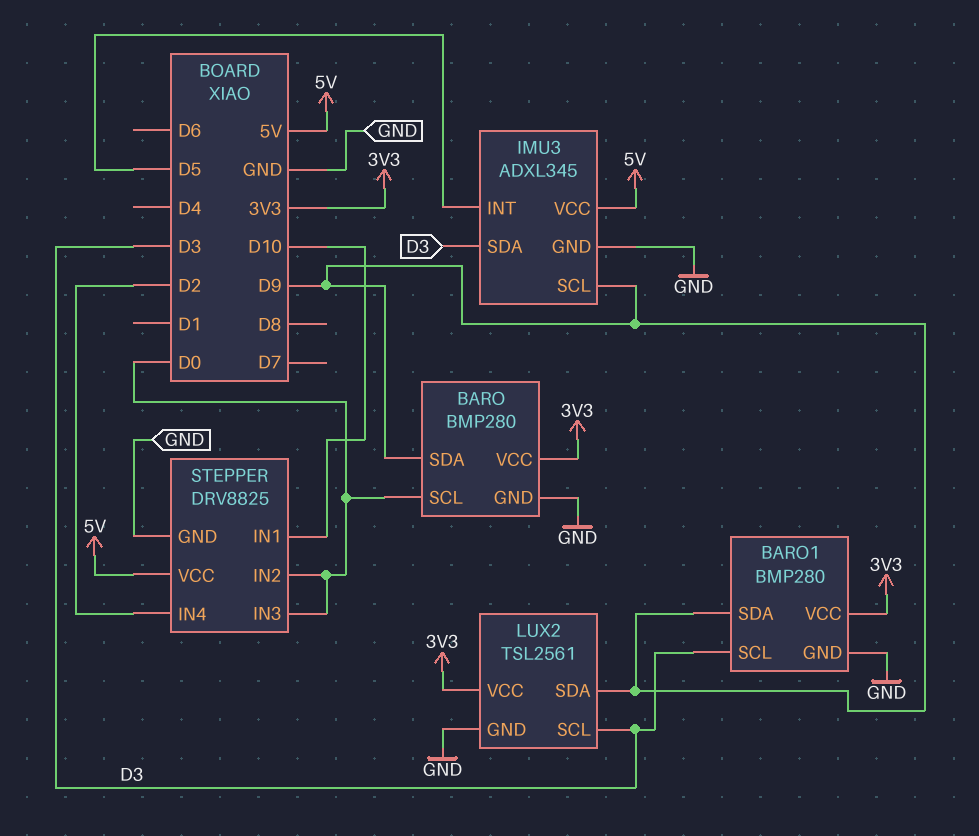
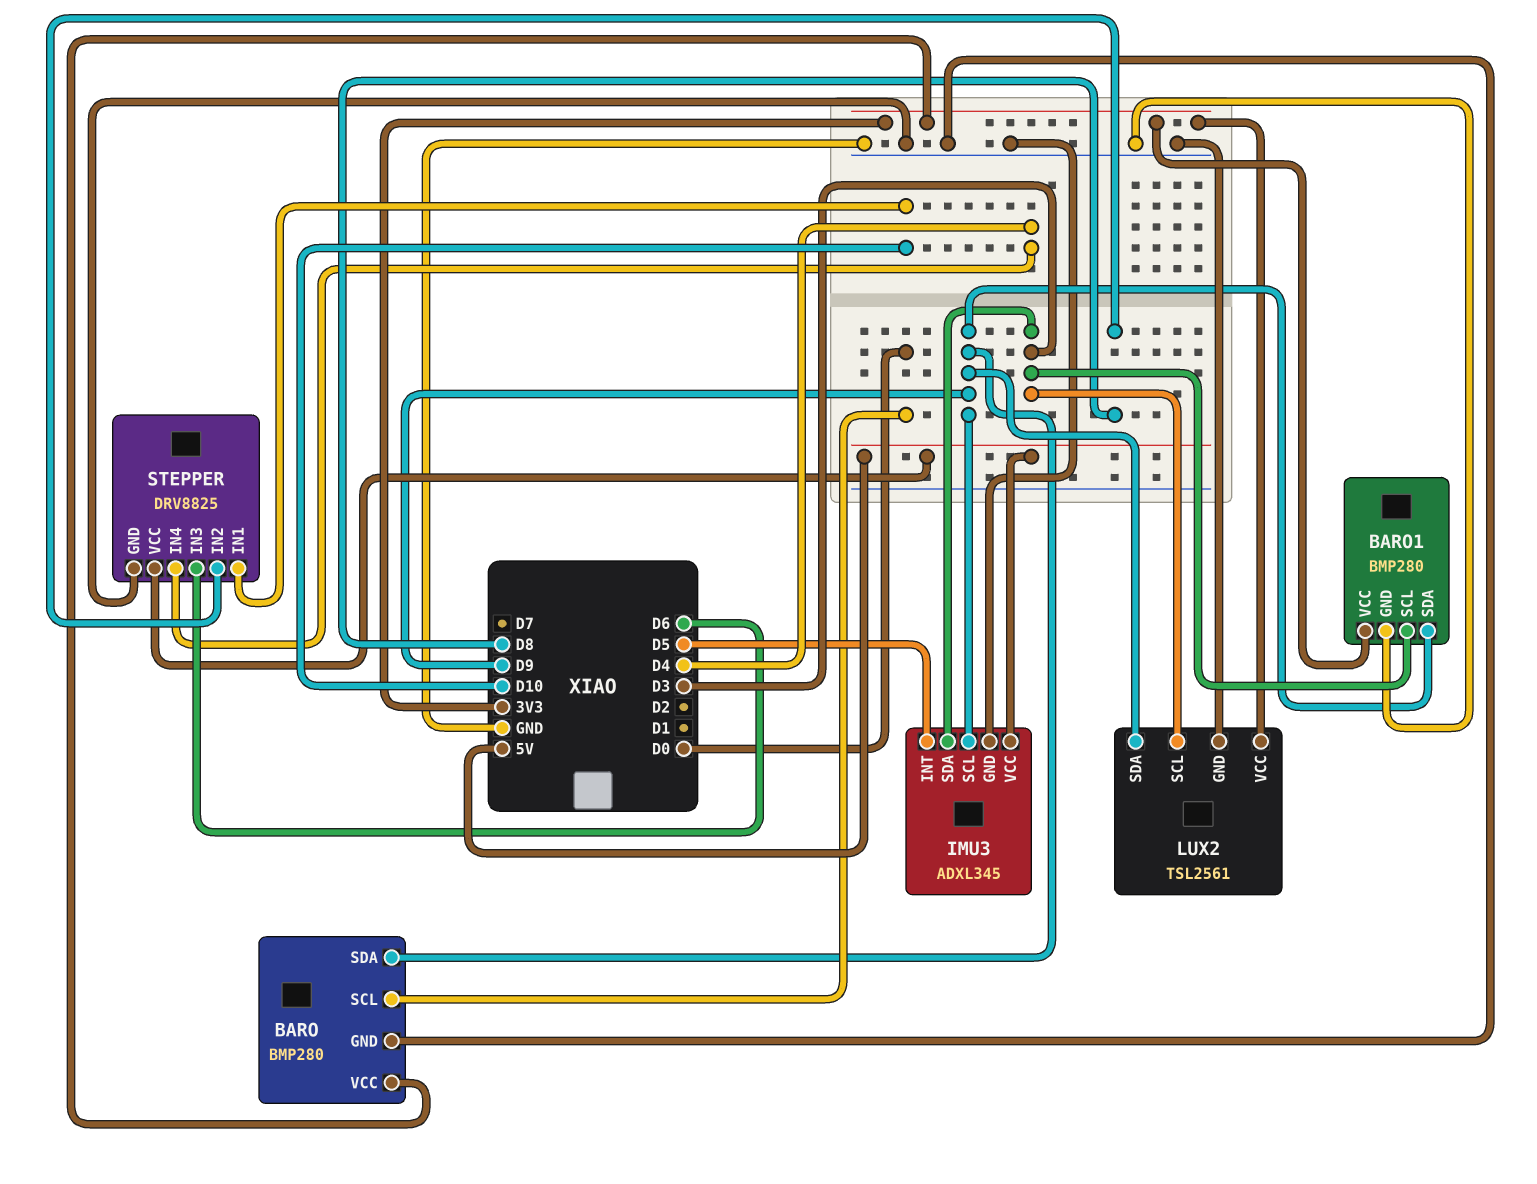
STEPPER pin IN2: D0 -> D8
STEPPER pin IN3: D0 -> D6
STEPPER pin IN4: D2 -> D4

